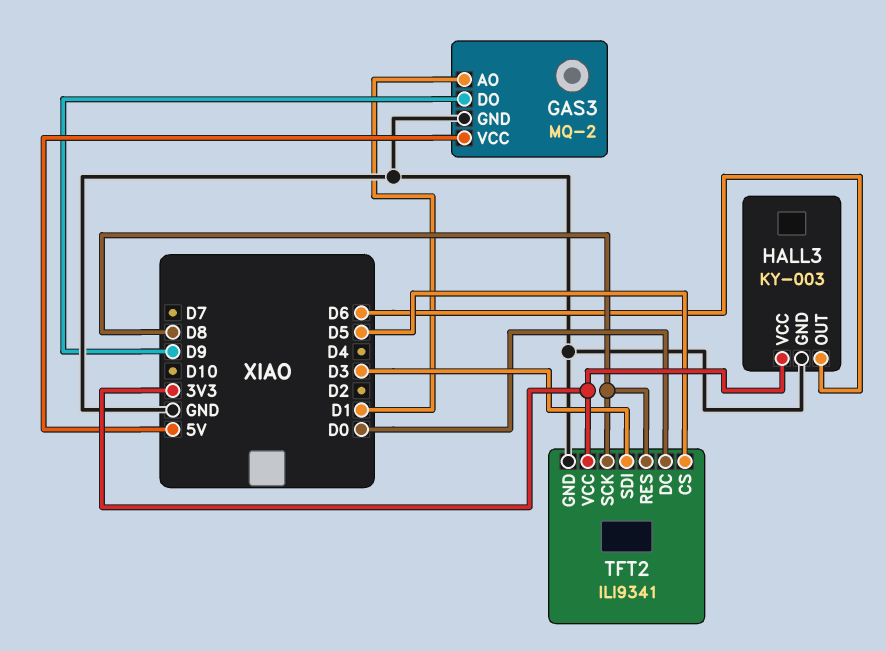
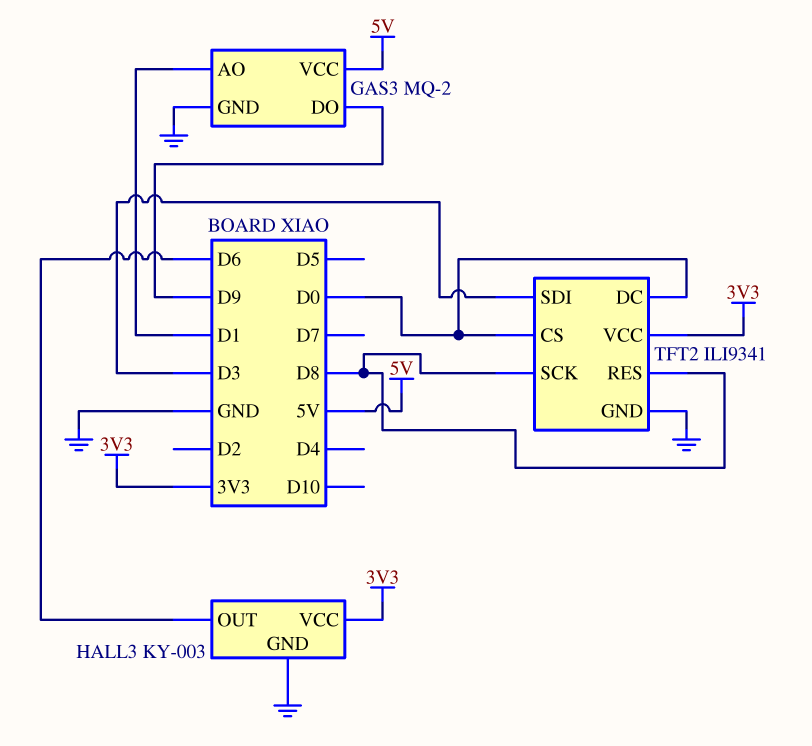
TFT2 pin CS: D5 -> D0

